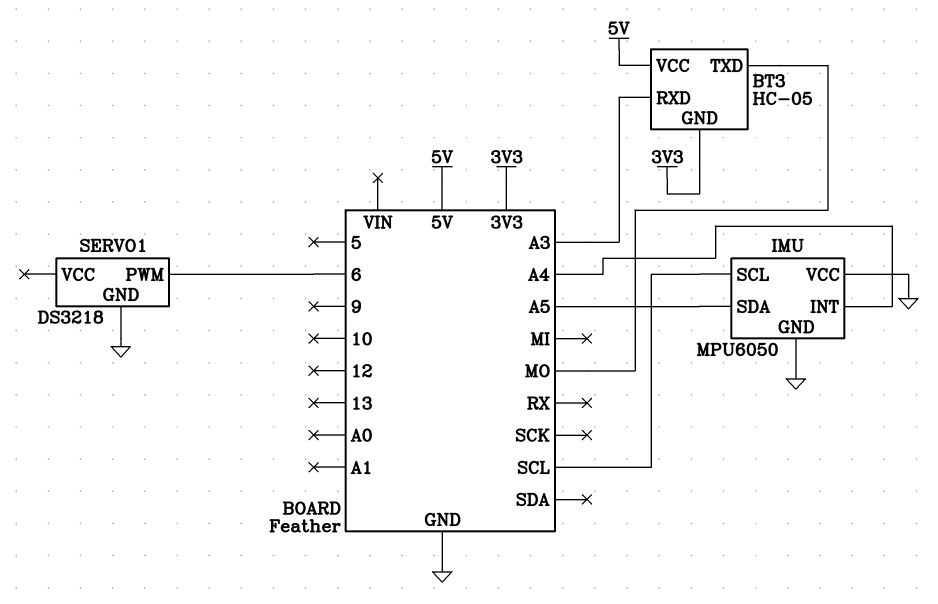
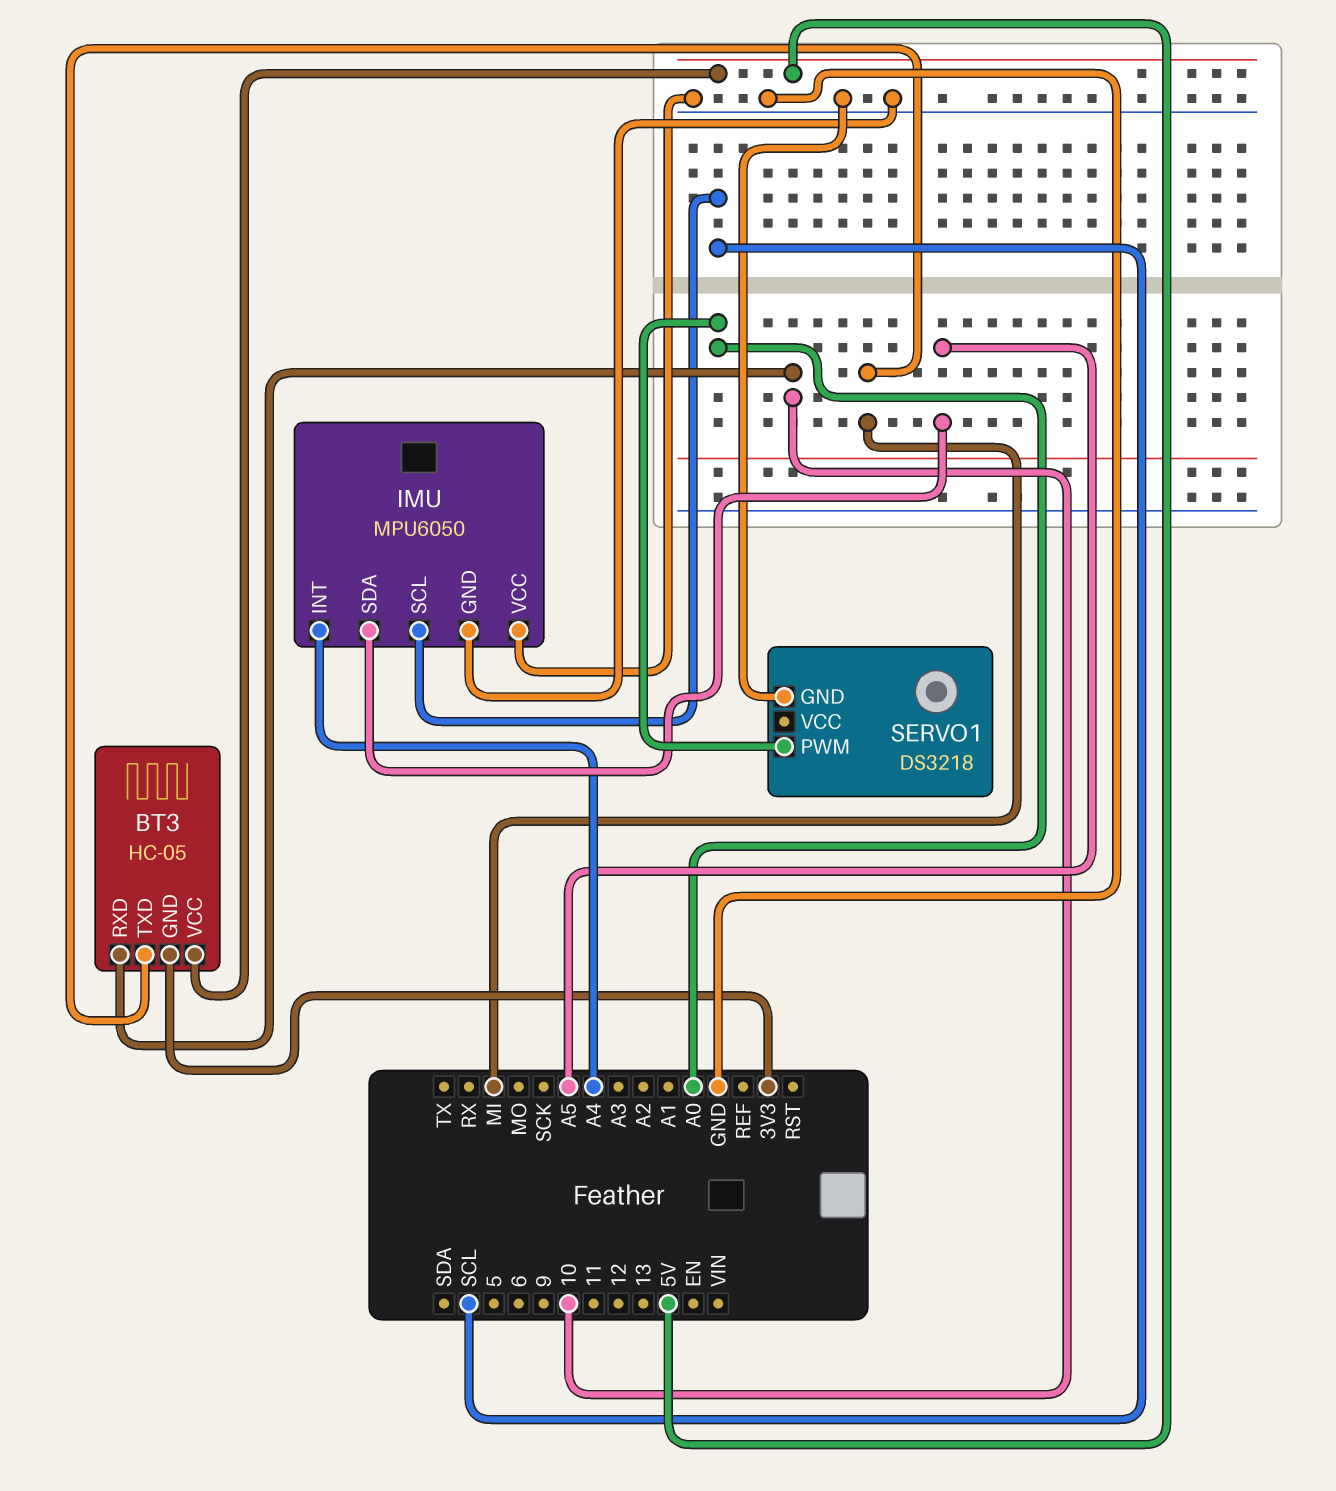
BT3 pin RXD: A3 -> 10
BT3 pin TXD: MO -> MI
SERVO1 pin PWM: 6 -> A0

